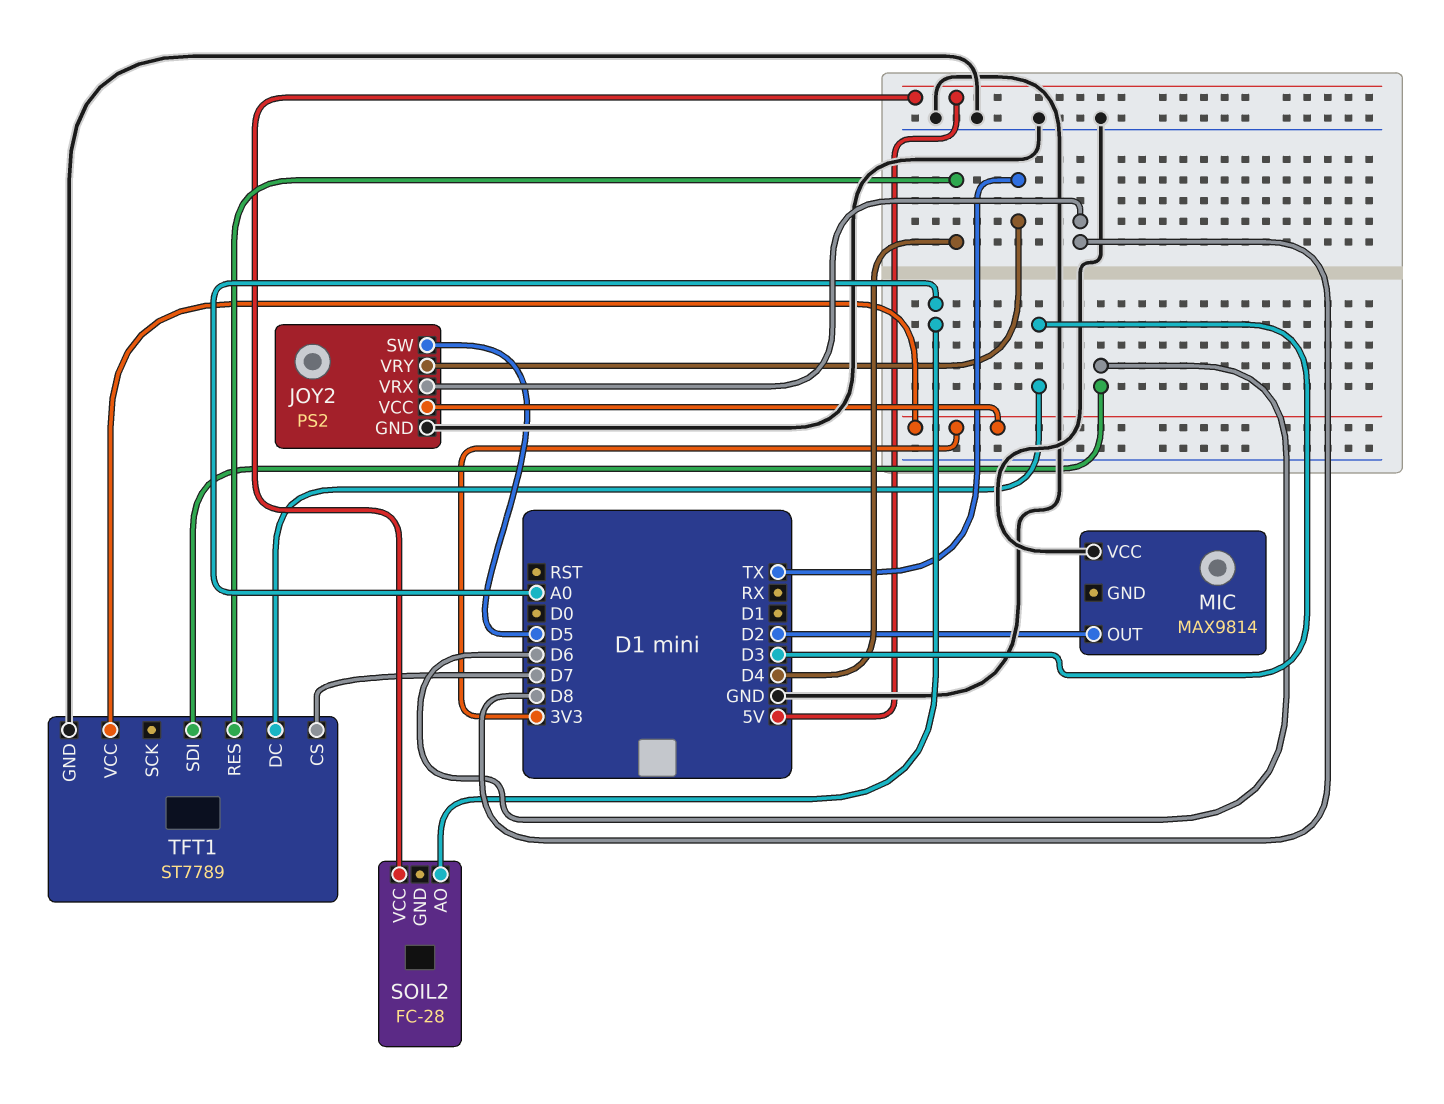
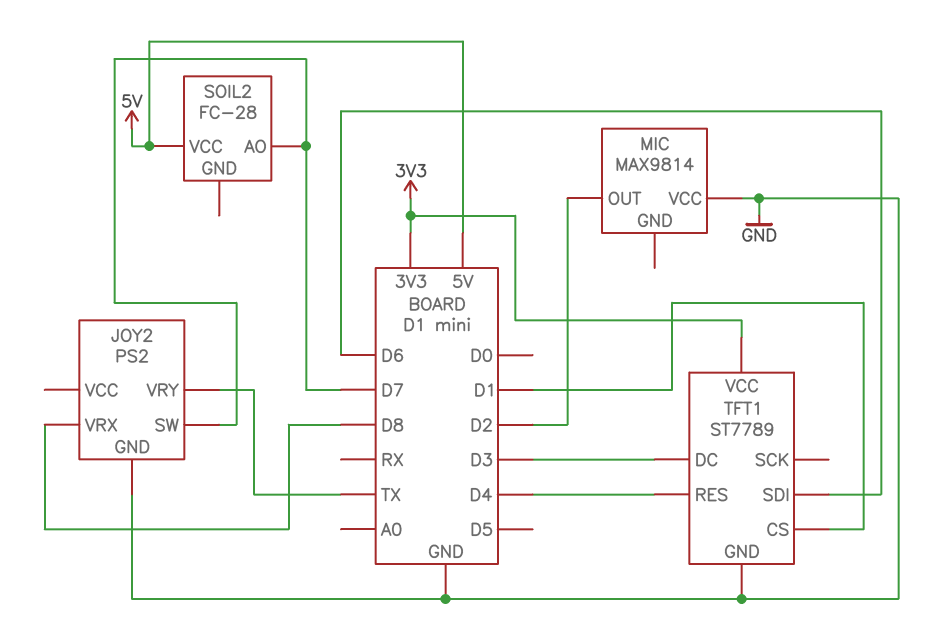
JOY2 pin SW: D5 -> D7
JOY2 pin VCC: 3V3 -> none
SOIL2 pin AO: A0 -> D7
TFT1 pin CS: D7 -> D1

